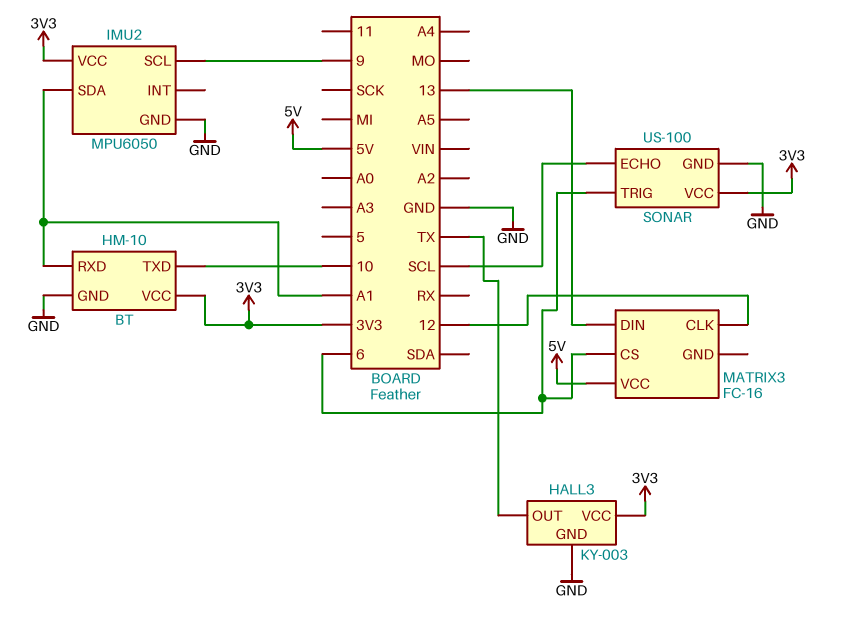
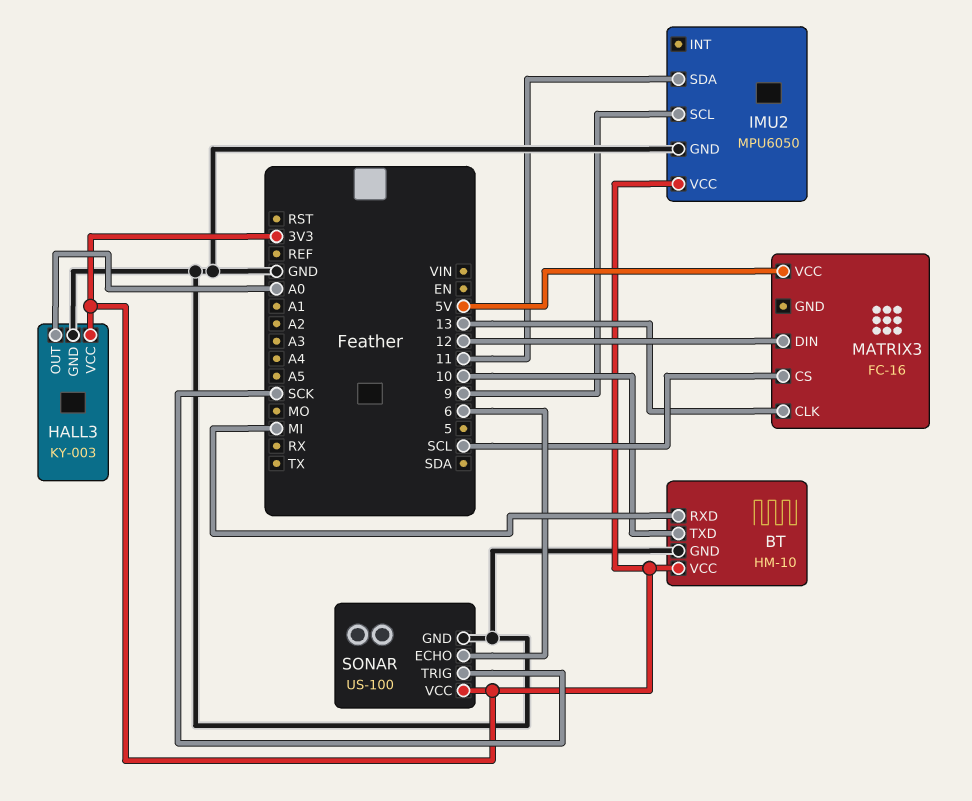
BT pin RXD: A1 -> MI
HALL3 pin OUT: TX -> A0
IMU2 pin SDA: A1 -> 11
MATRIX3 pin CLK: 12 -> 13
MATRIX3 pin CS: 6 -> SCL
MATRIX3 pin DIN: 13 -> 12
SONAR pin ECHO: SCL -> 6
SONAR pin TRIG: 6 -> SCK

